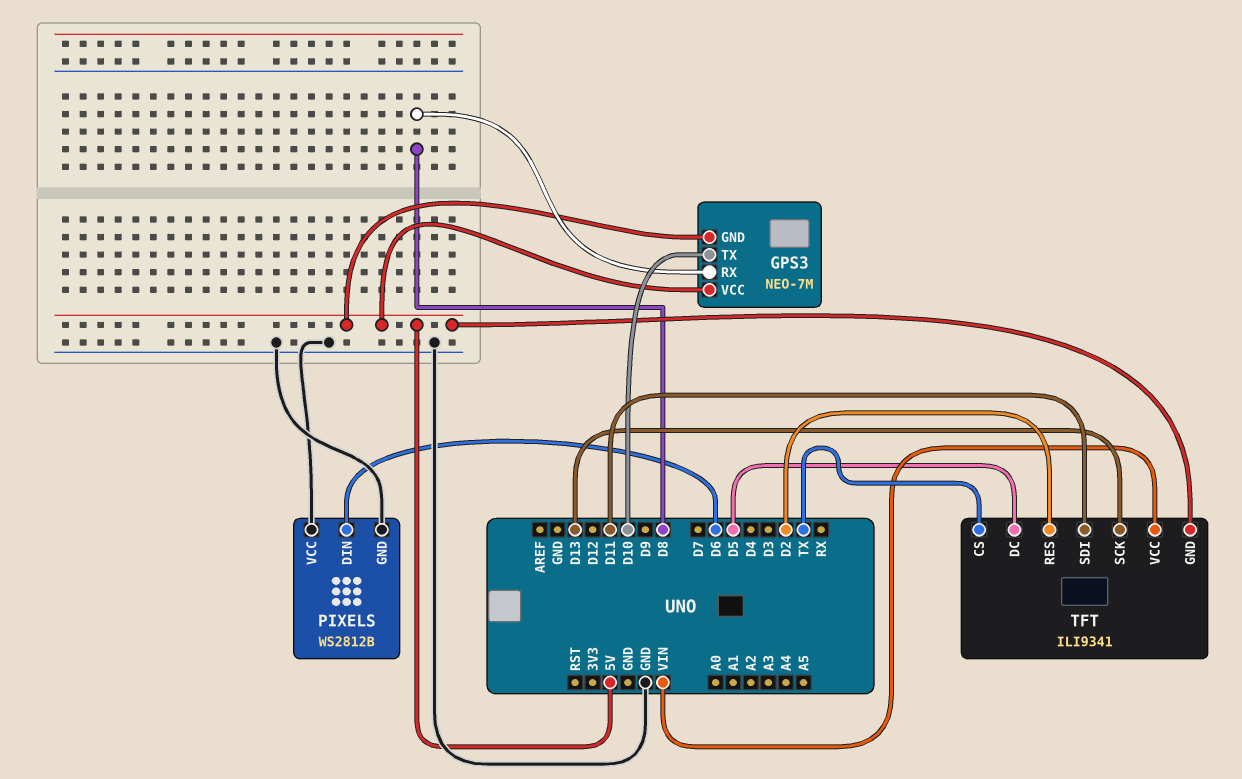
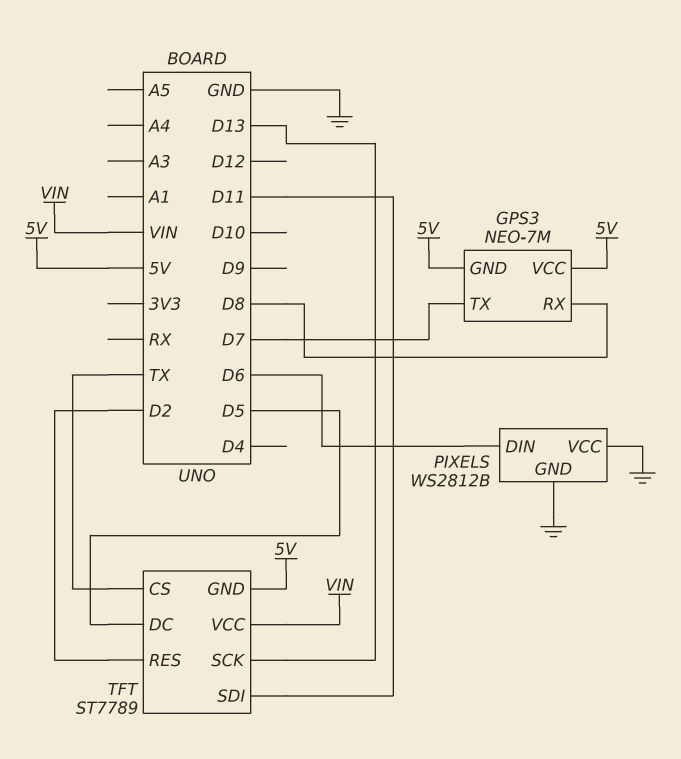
GPS3 pin TX: D10 -> D7
TFT: ILI9341 -> ST7789

